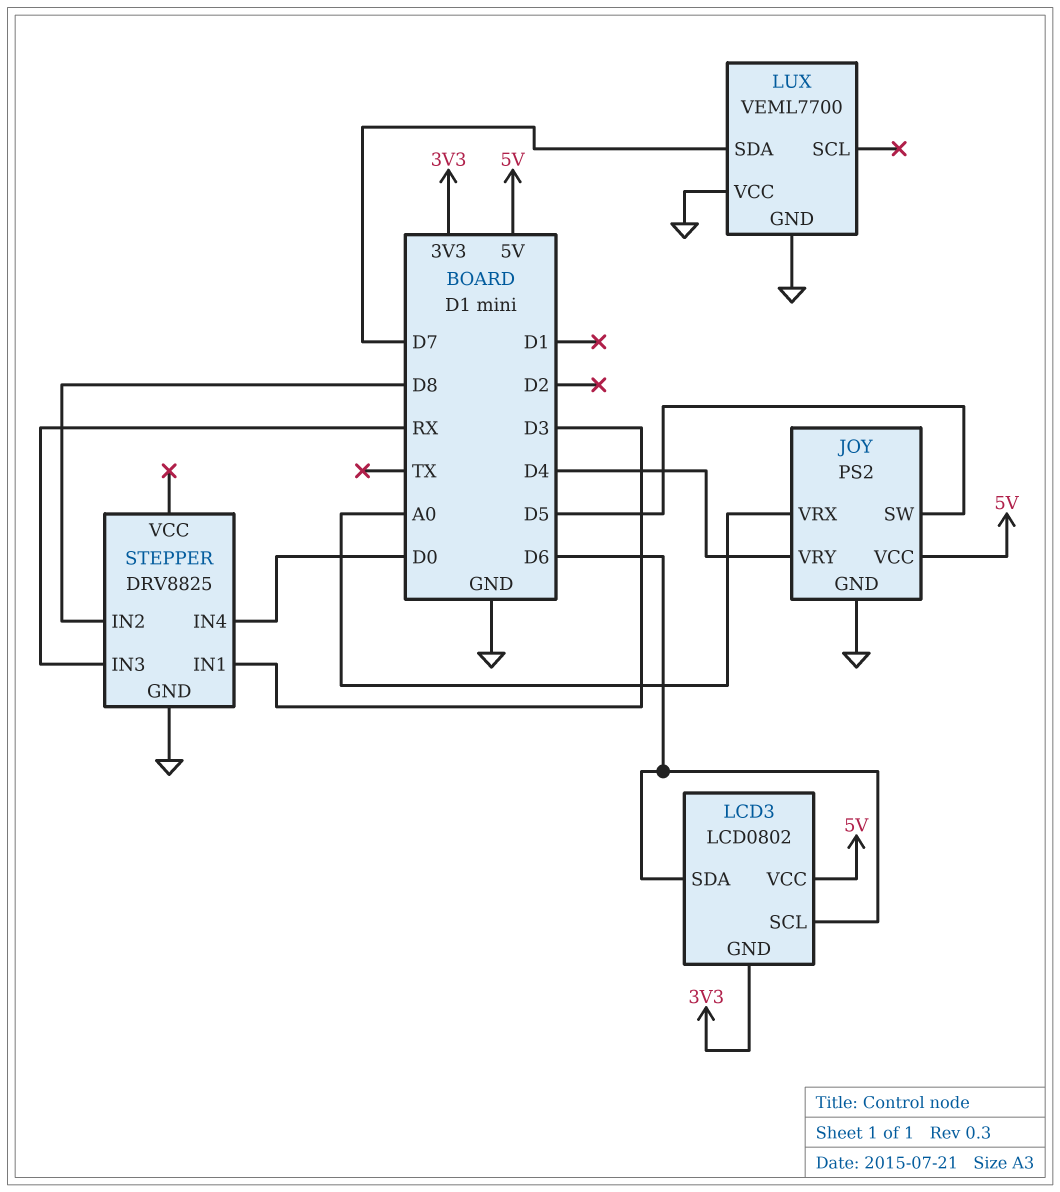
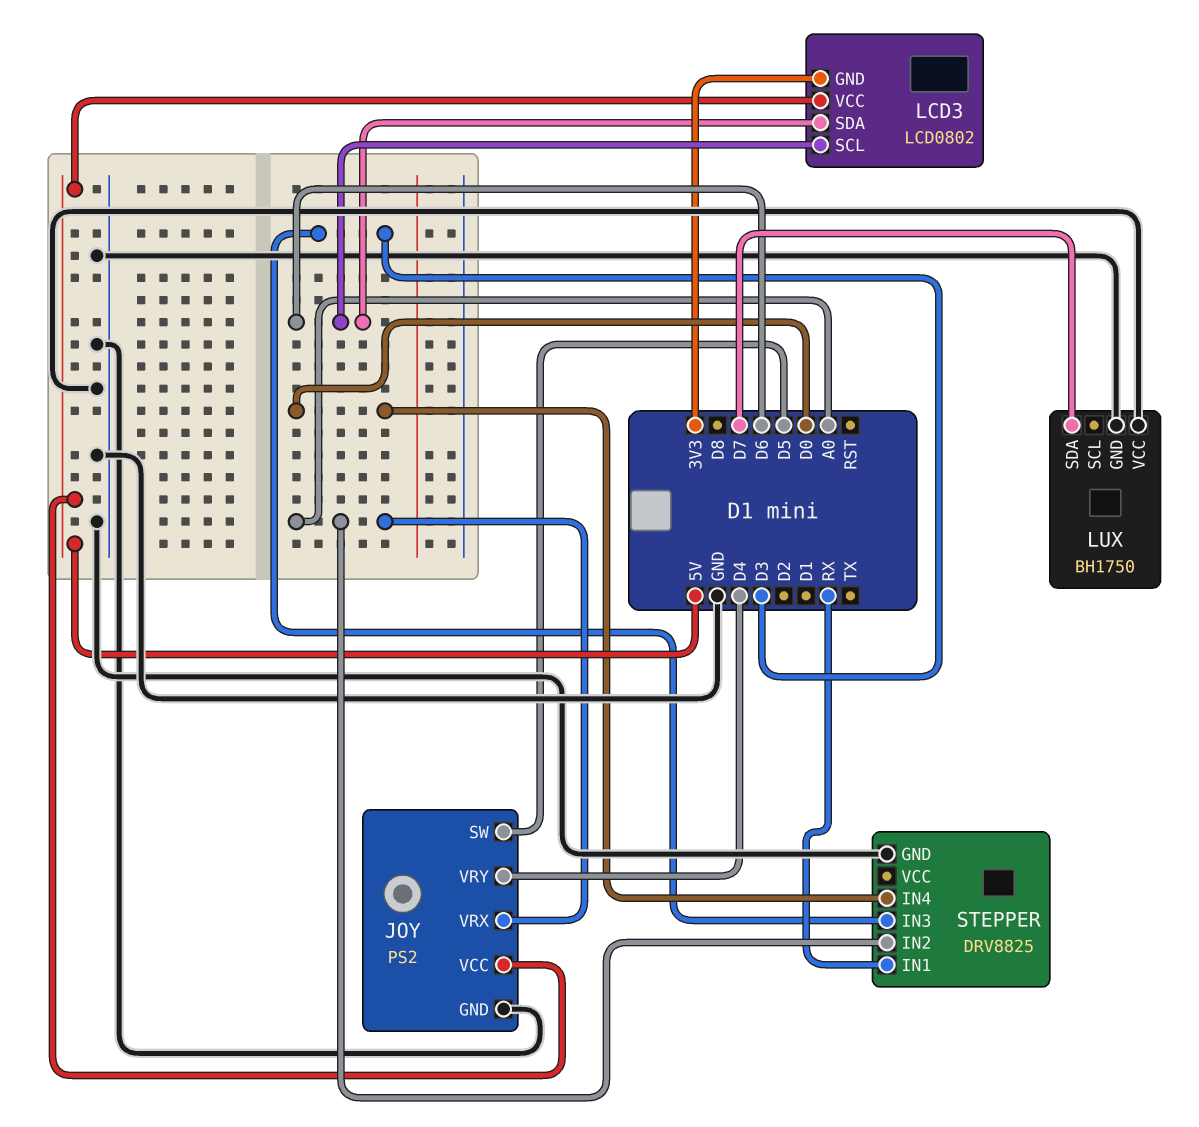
LUX: VEML7700 -> BH1750
STEPPER pin IN1: D3 -> RX
STEPPER pin IN2: D8 -> A0
STEPPER pin IN3: RX -> D3

